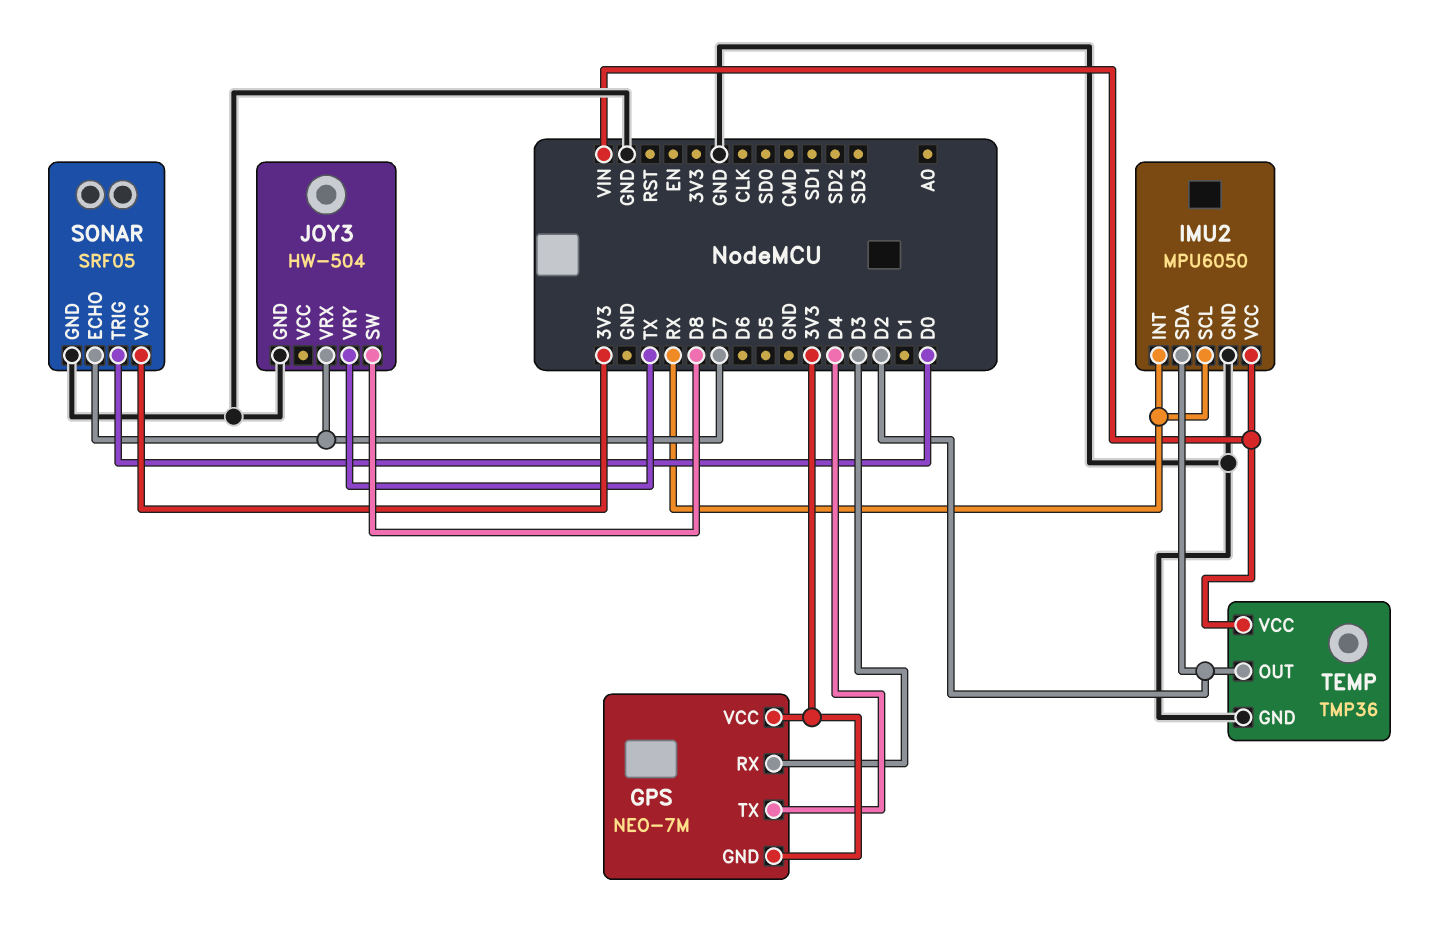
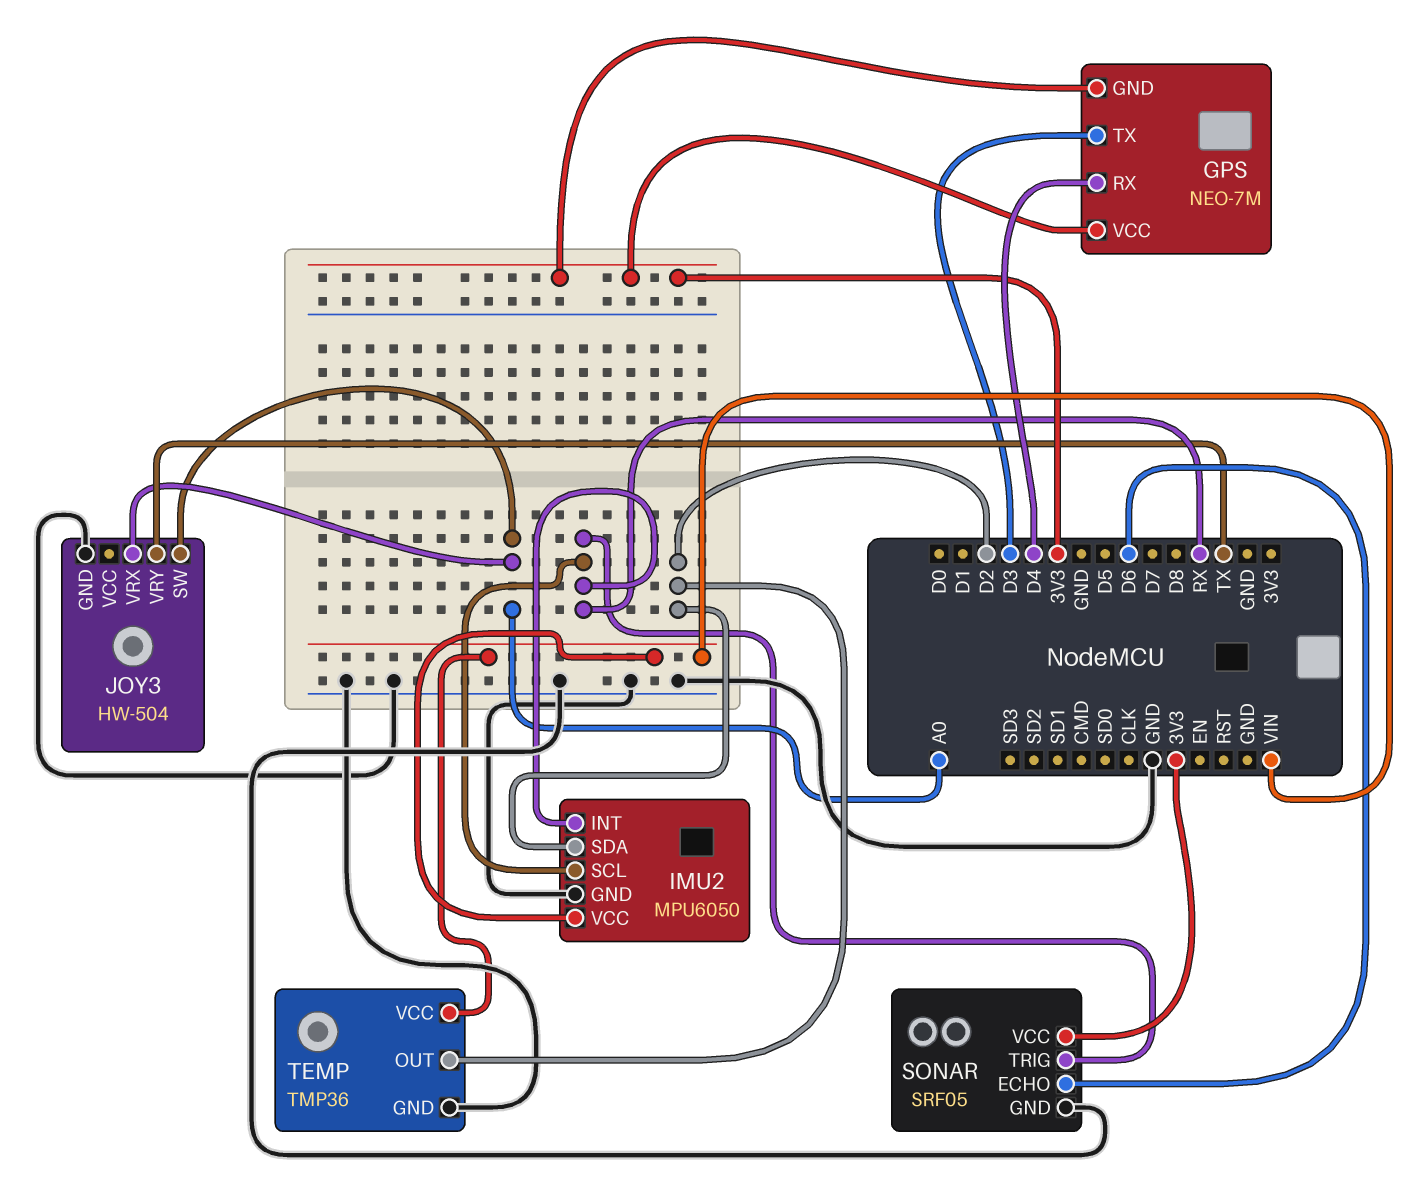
GPS pin RX: D3 -> D4
GPS pin TX: D4 -> D3
JOY3 pin SW: D8 -> A0
JOY3 pin VRX: D7 -> A0
SONAR pin ECHO: D7 -> D6
SONAR pin TRIG: D0 -> RX

